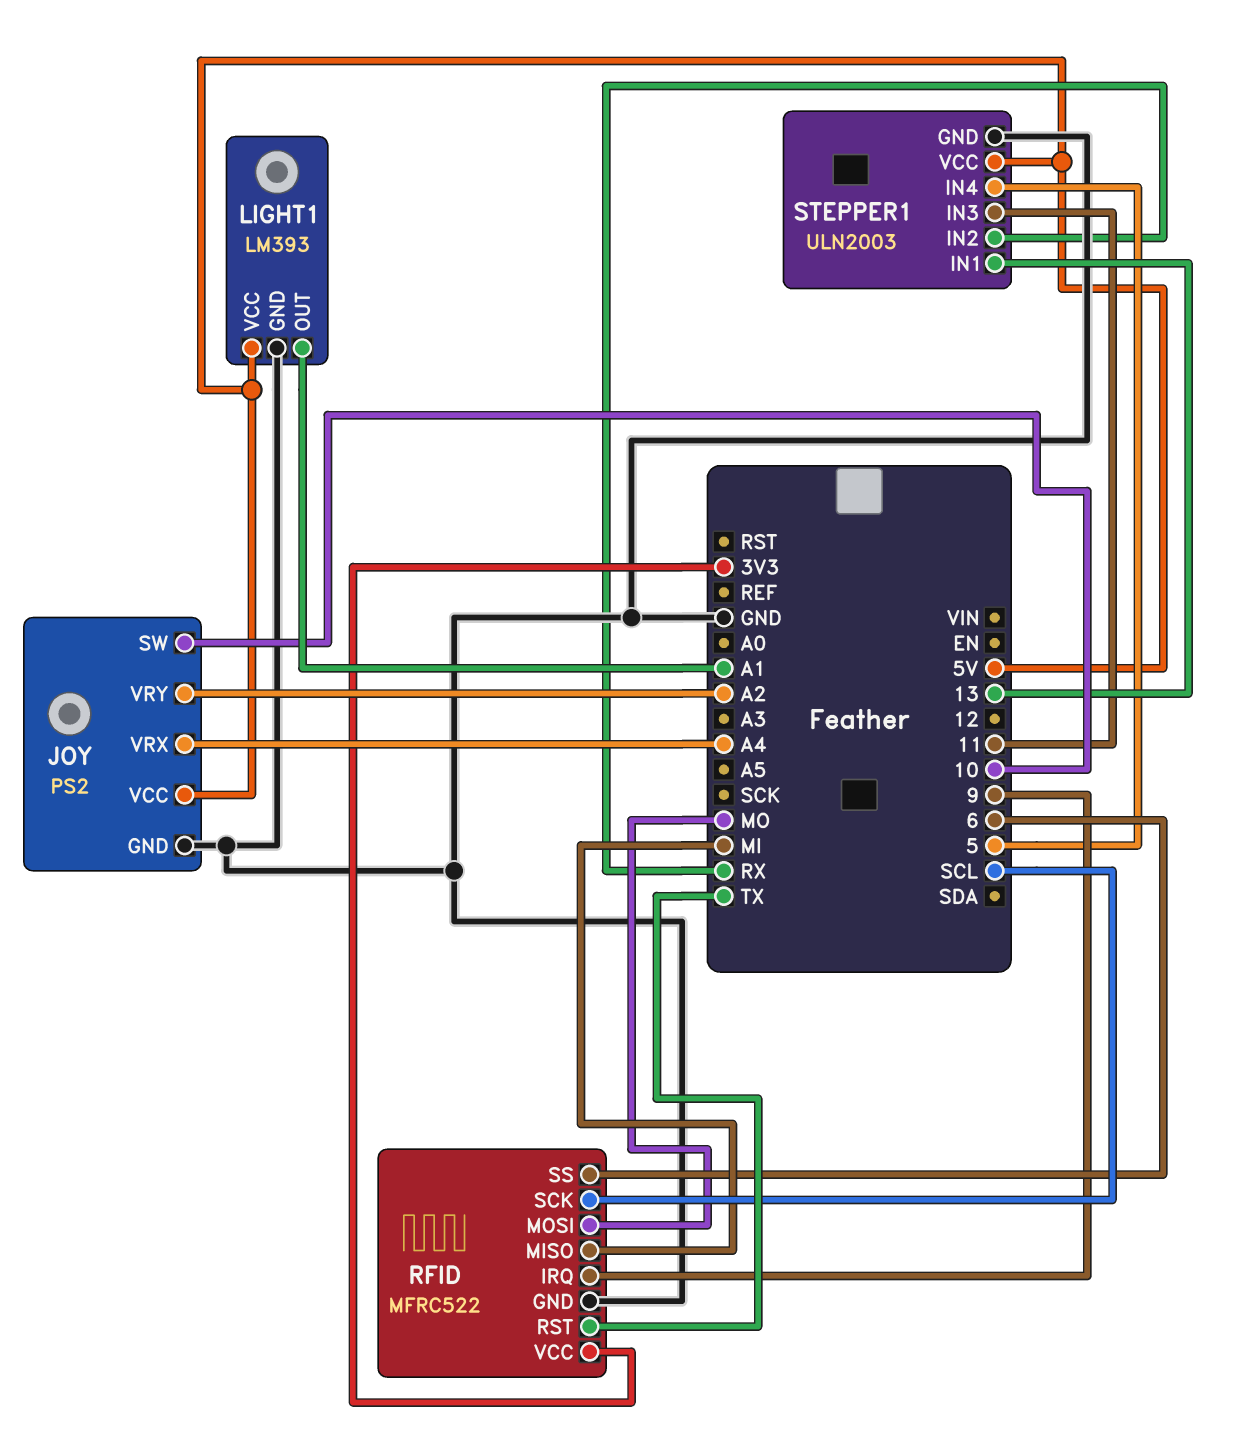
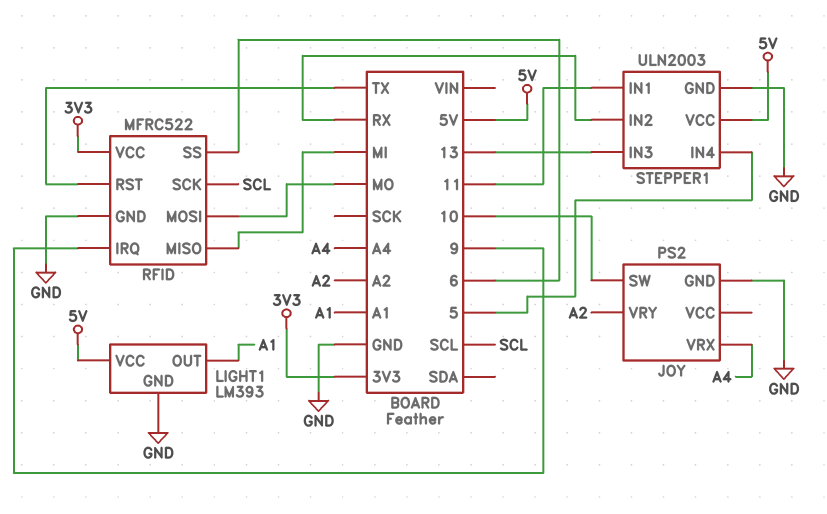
JOY pin VCC: 5V -> none
STEPPER1 pin IN1: 13 -> 11
STEPPER1 pin IN3: 11 -> 13

